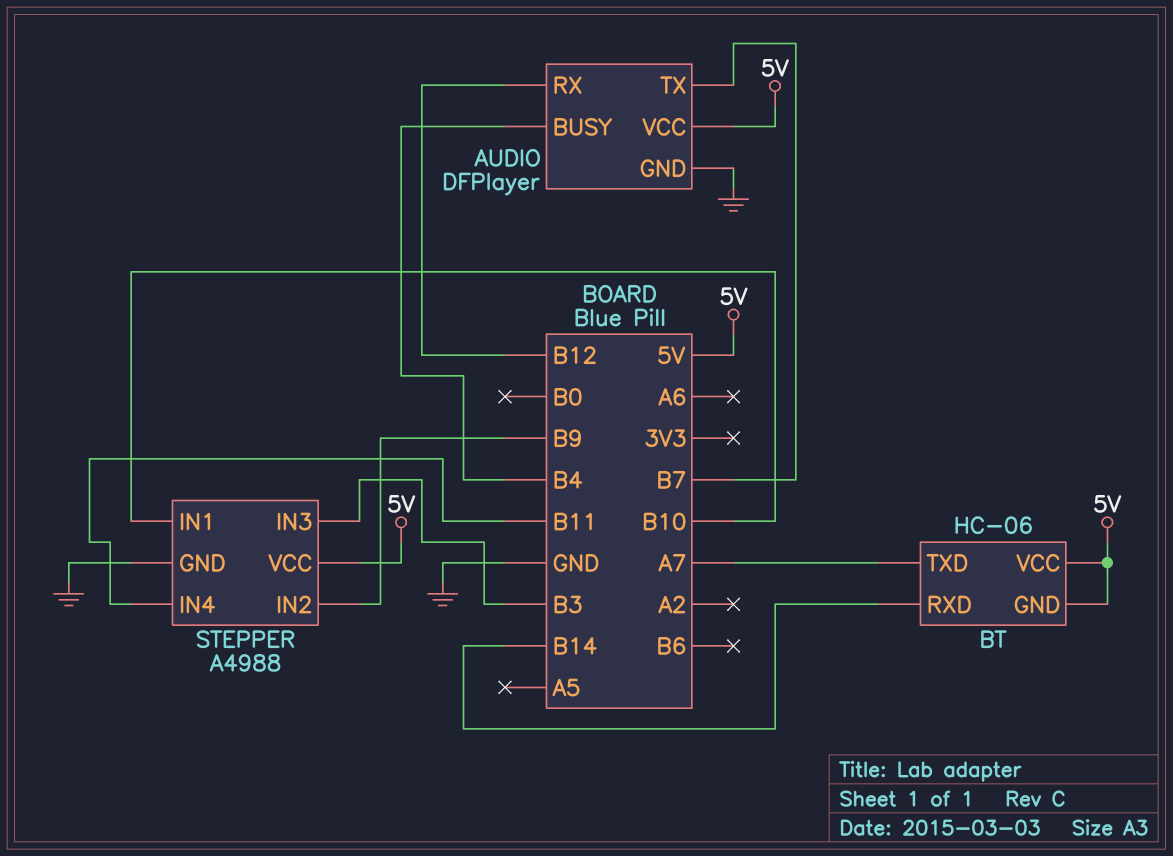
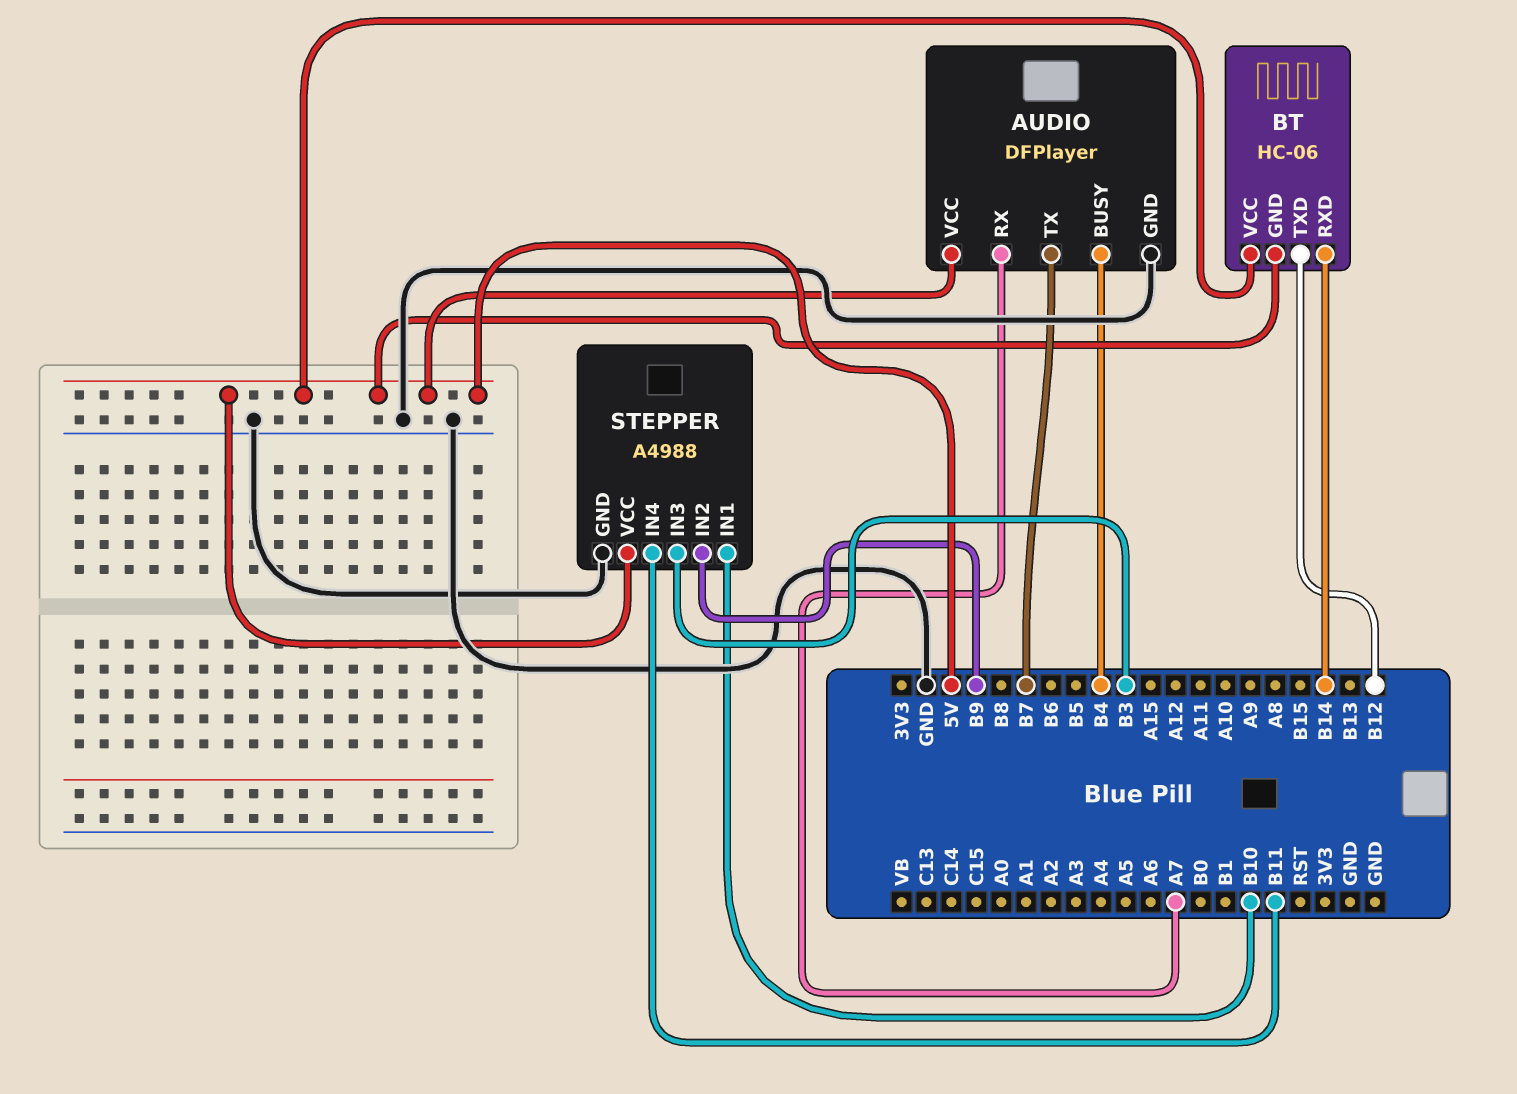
AUDIO pin RX: B12 -> A7
BT pin TXD: A7 -> B12

